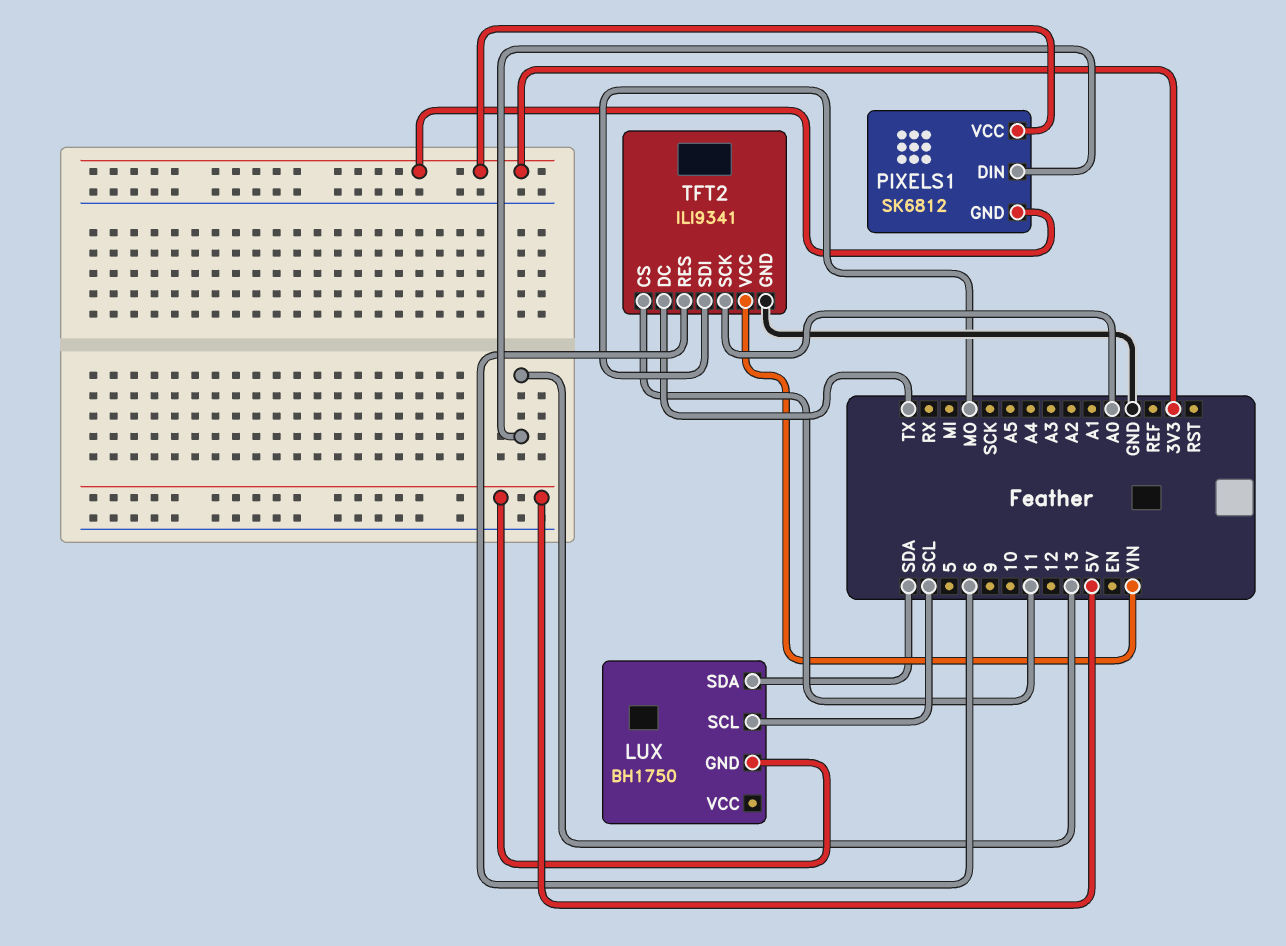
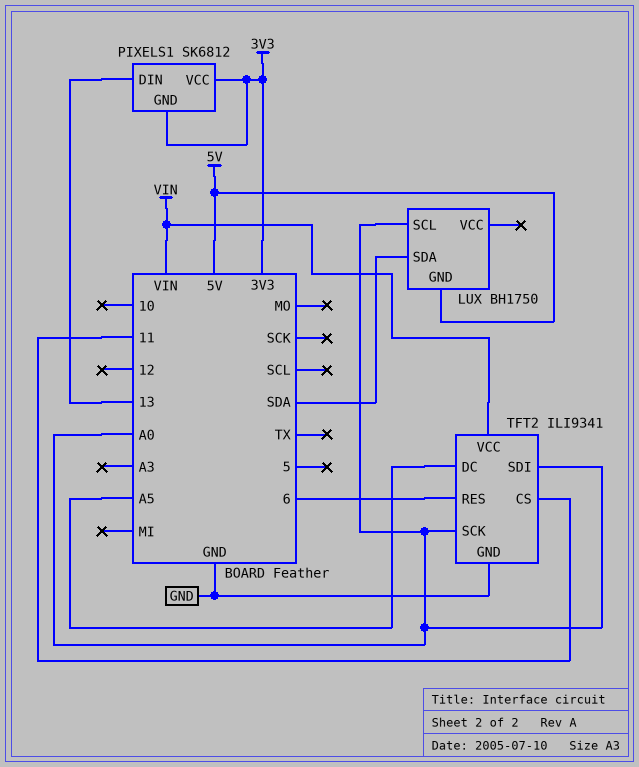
LUX pin SCL: SCL -> A0
TFT2 pin DC: TX -> A5
TFT2 pin SDI: MO -> A0

